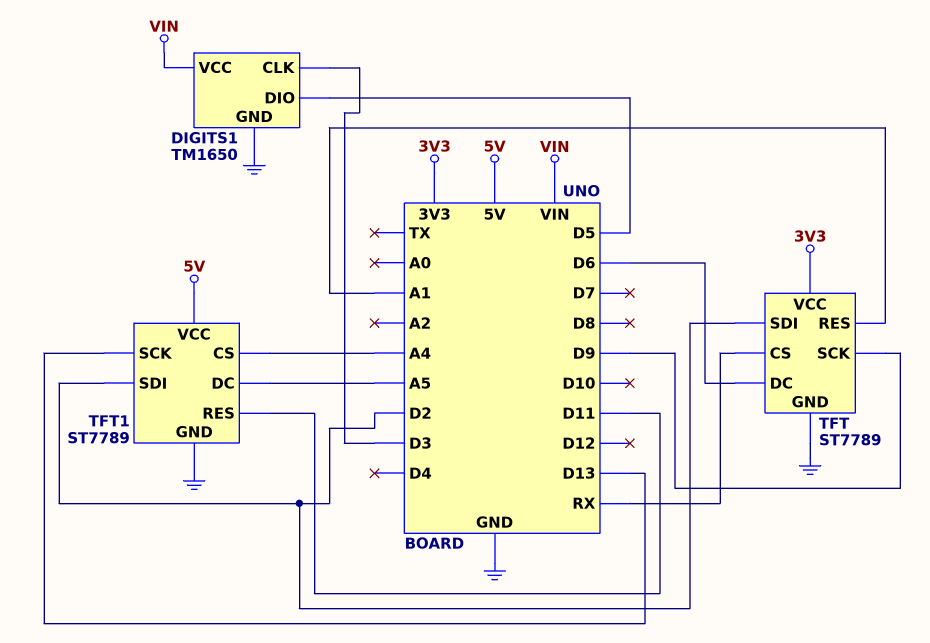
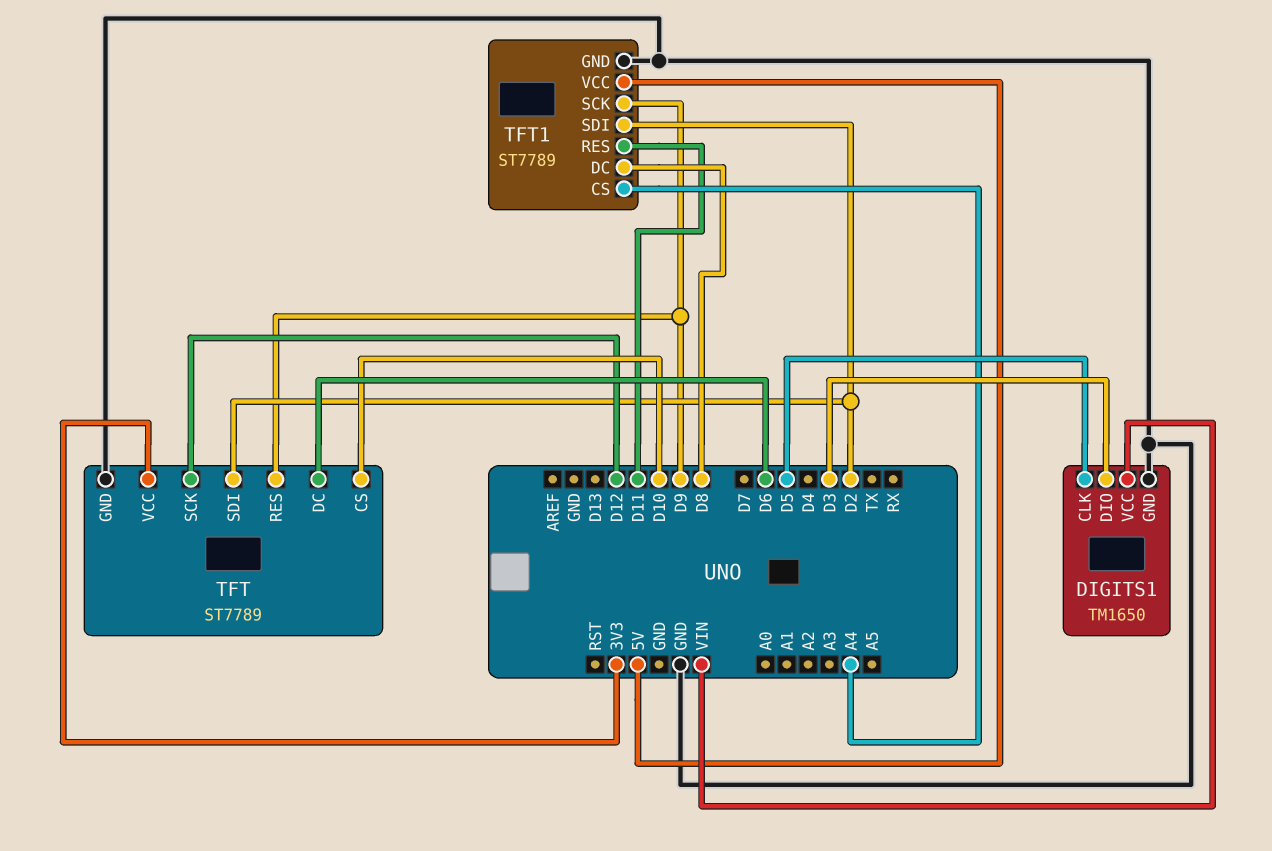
DIGITS1 pin CLK: D3 -> D5
DIGITS1 pin DIO: D5 -> D3
TFT pin CS: RX -> D10
TFT pin RES: A1 -> D9
TFT pin SCK: D9 -> D12
TFT1 pin DC: A5 -> D8
TFT1 pin SCK: D13 -> D9

